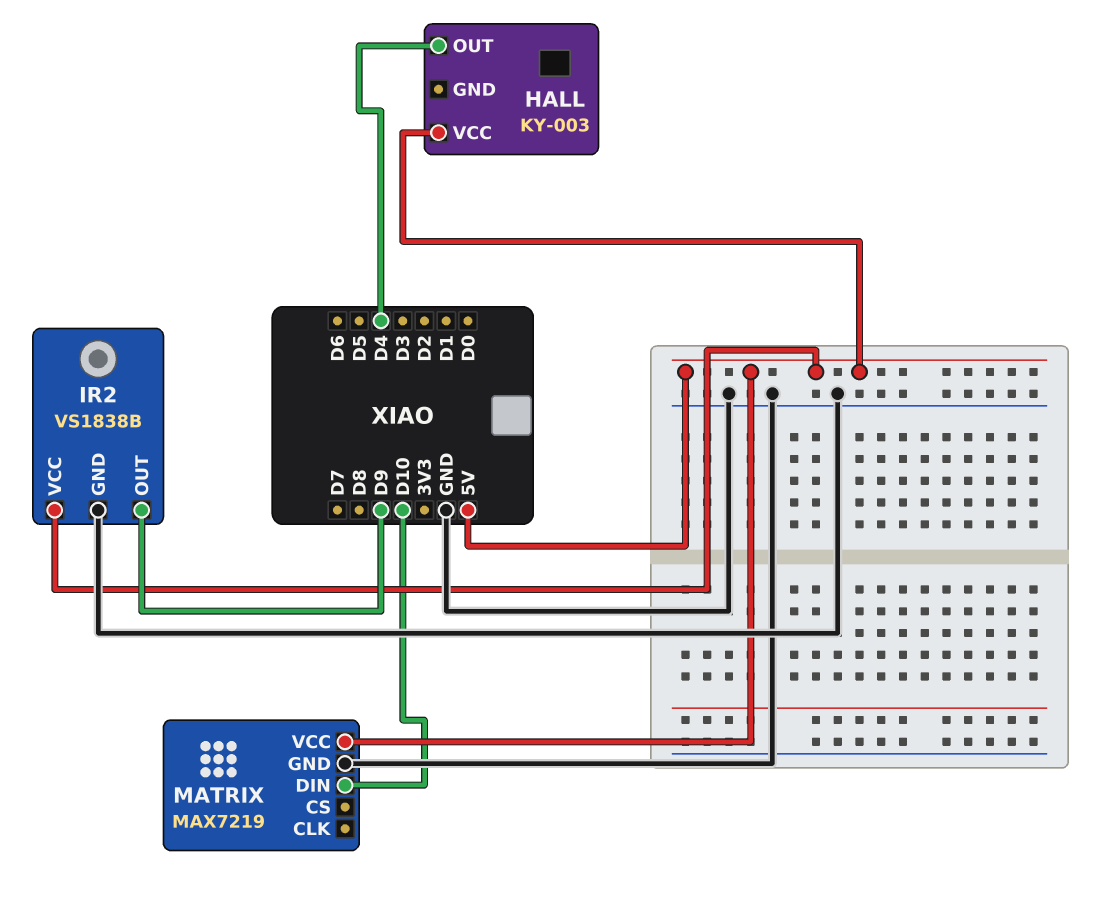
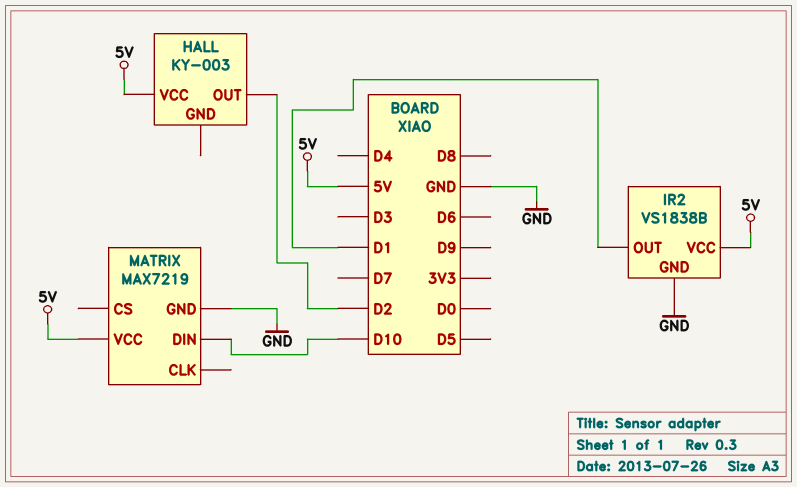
HALL pin OUT: D4 -> D2
IR2 pin OUT: D9 -> D1

